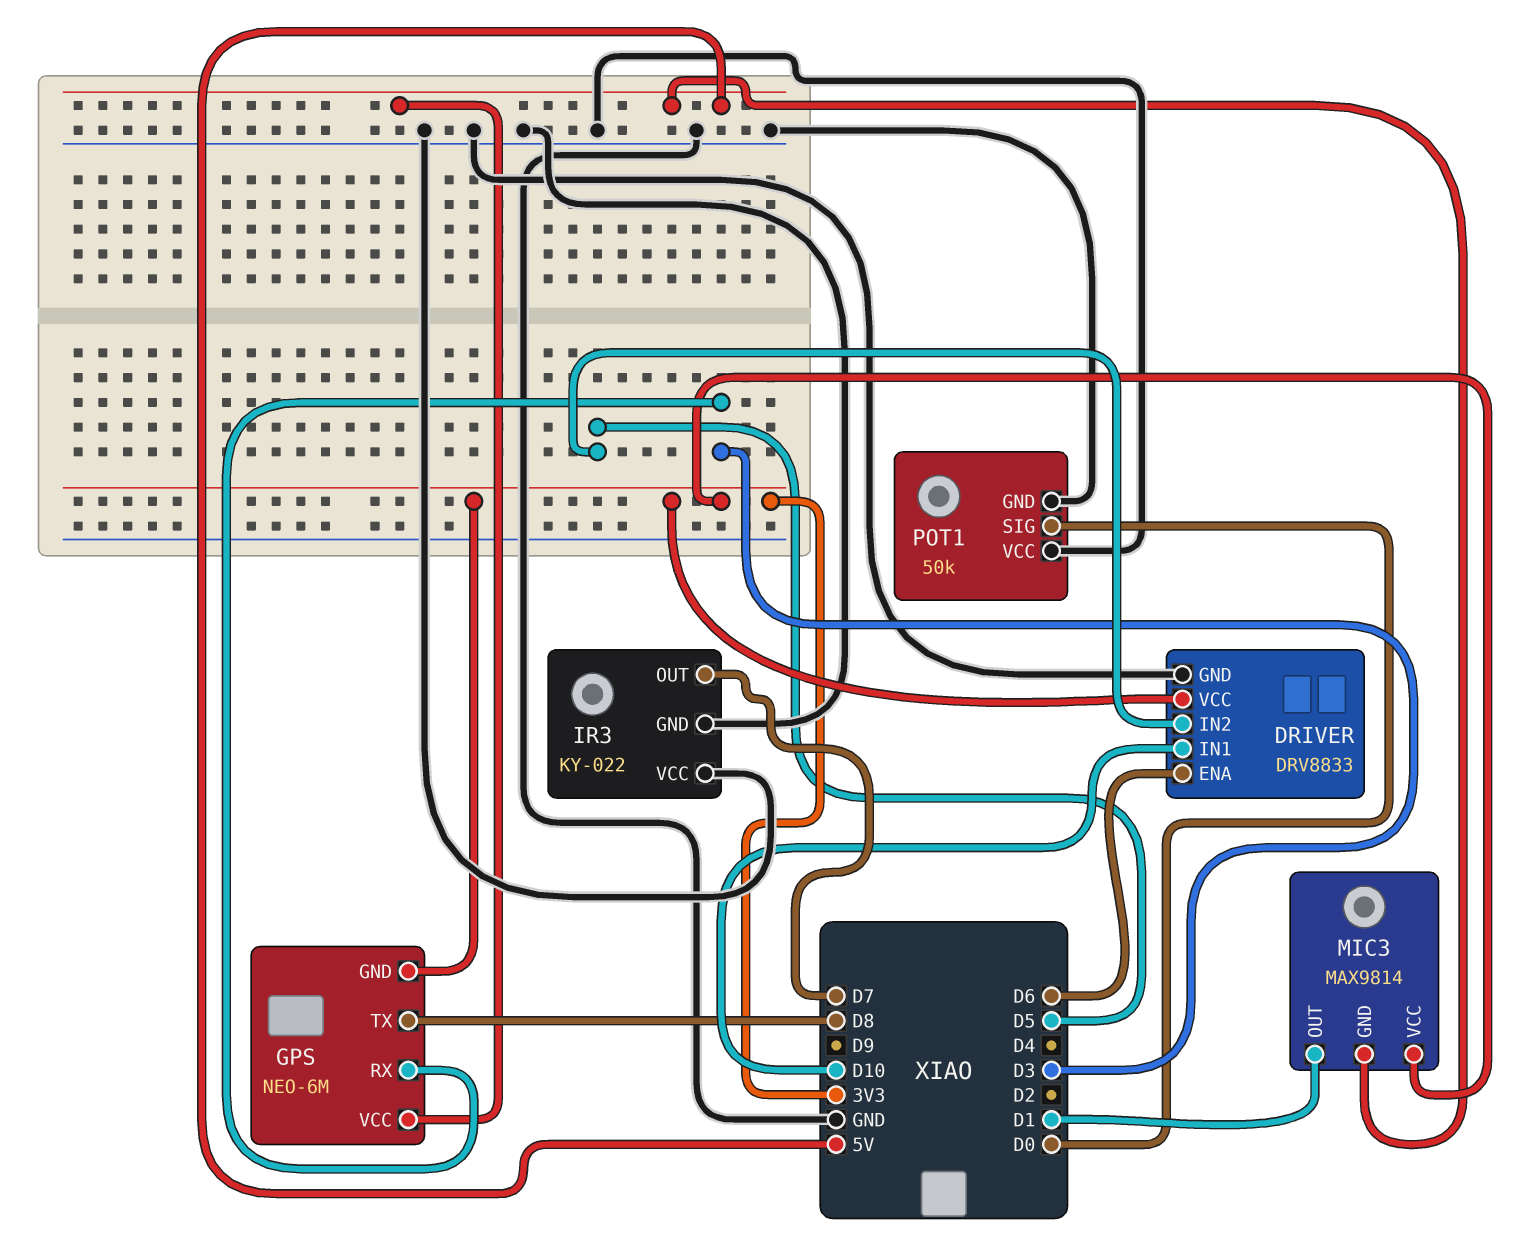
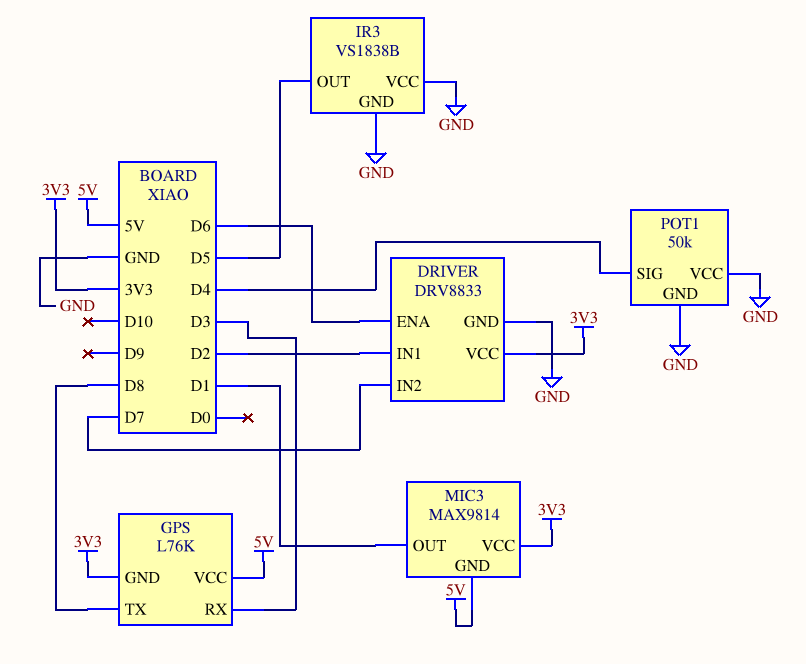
DRIVER pin IN1: D10 -> D2
DRIVER pin IN2: D5 -> D7
GPS: NEO-6M -> L76K
IR3: KY-022 -> VS1838B
IR3 pin OUT: D7 -> D5
POT1 pin SIG: D0 -> D4

